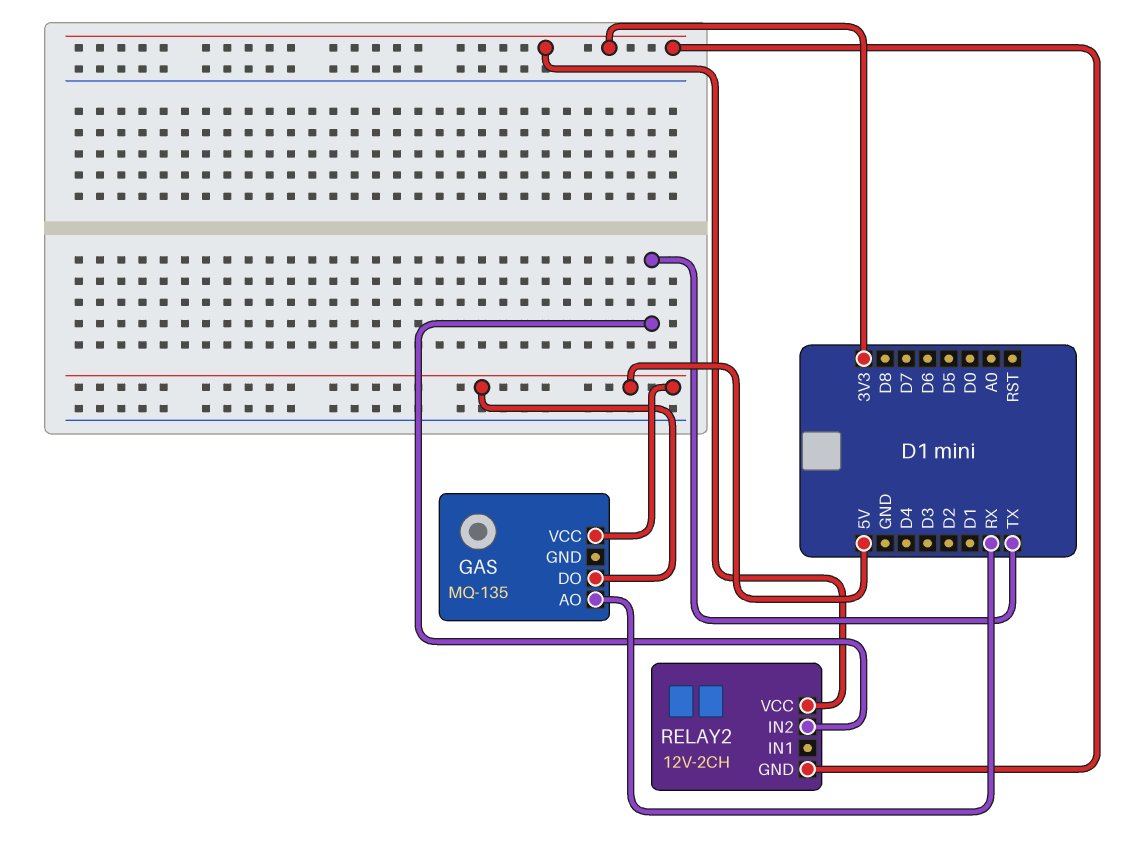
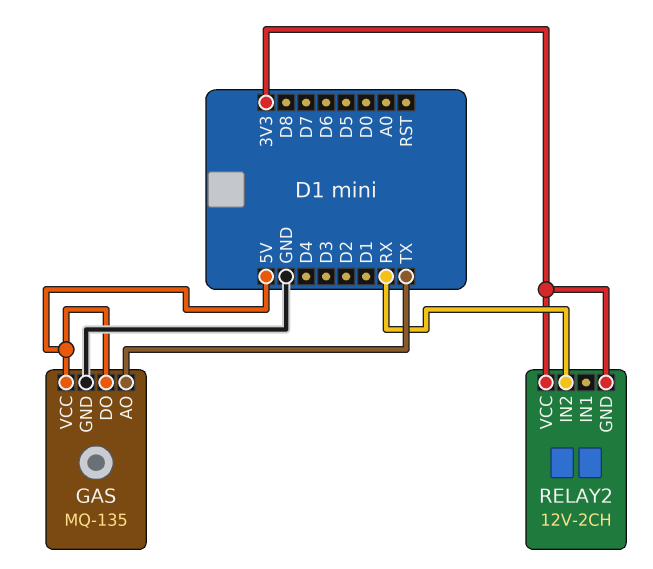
GAS pin AO: RX -> TX
GAS pin GND: none -> GND
RELAY2 pin IN2: TX -> RX

